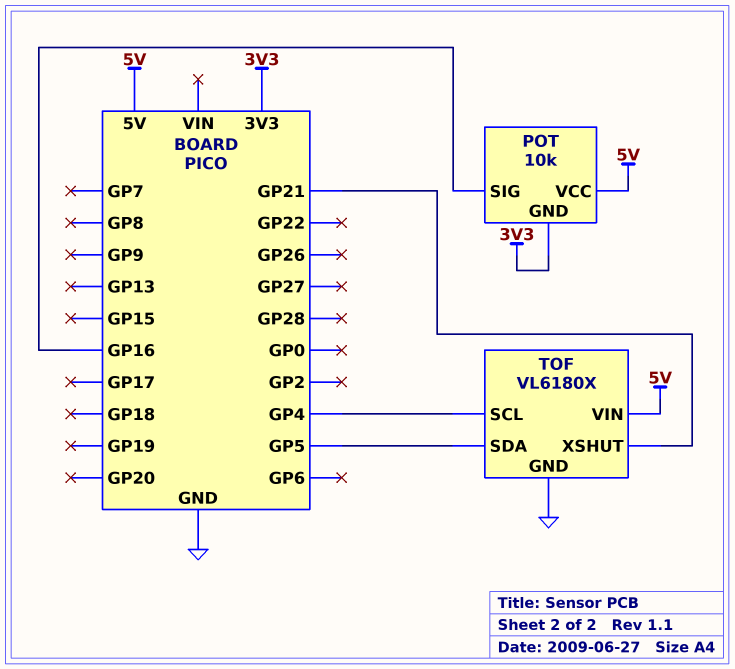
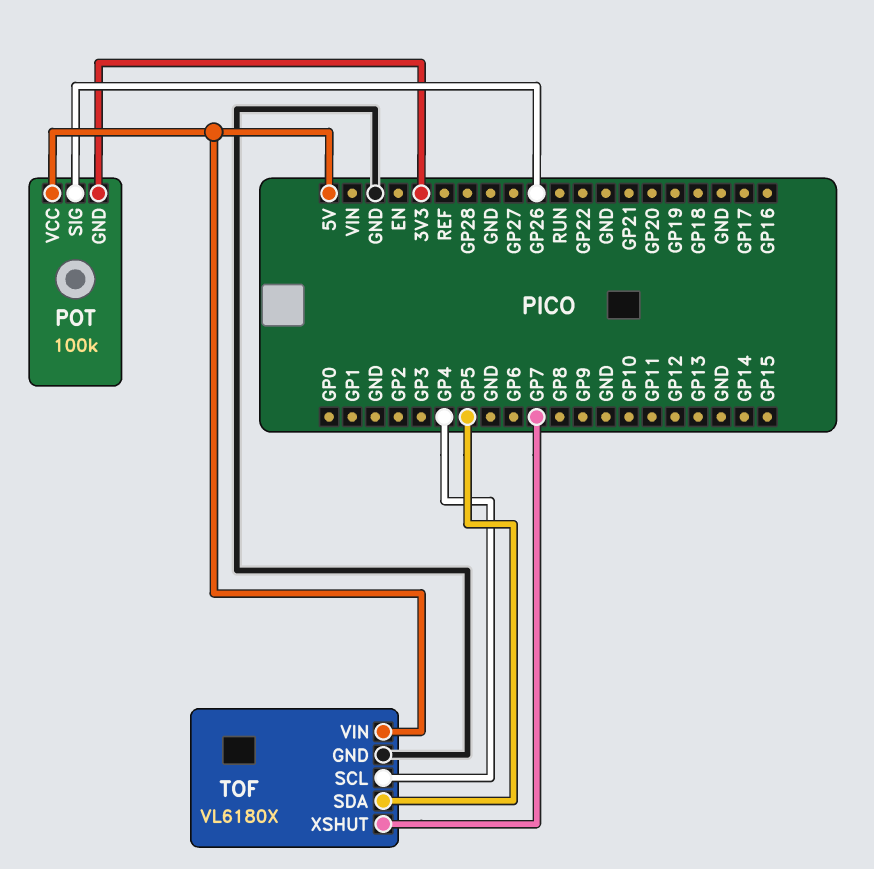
POT: 10k -> 100k
POT pin SIG: GP16 -> GP26
TOF pin XSHUT: GP21 -> GP7

